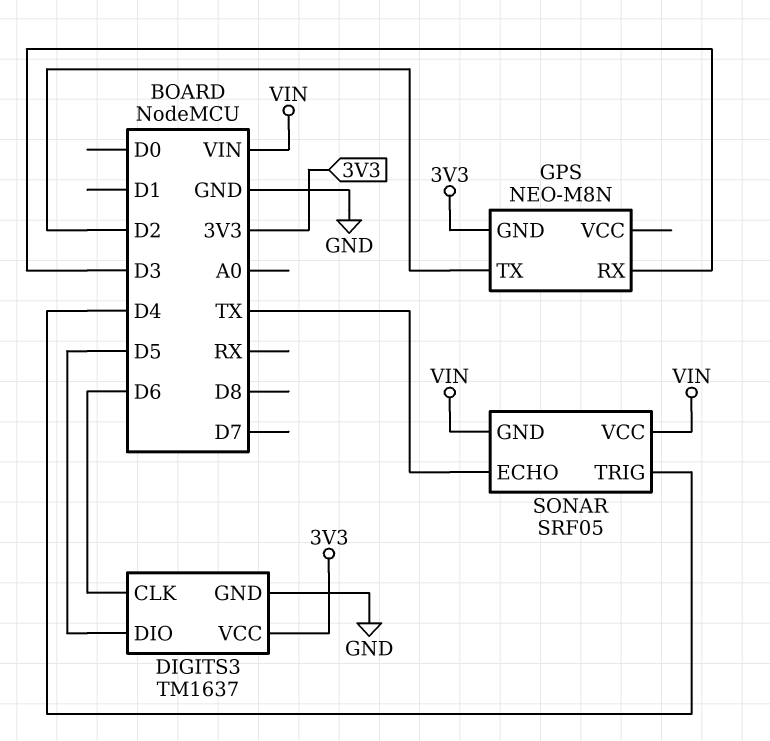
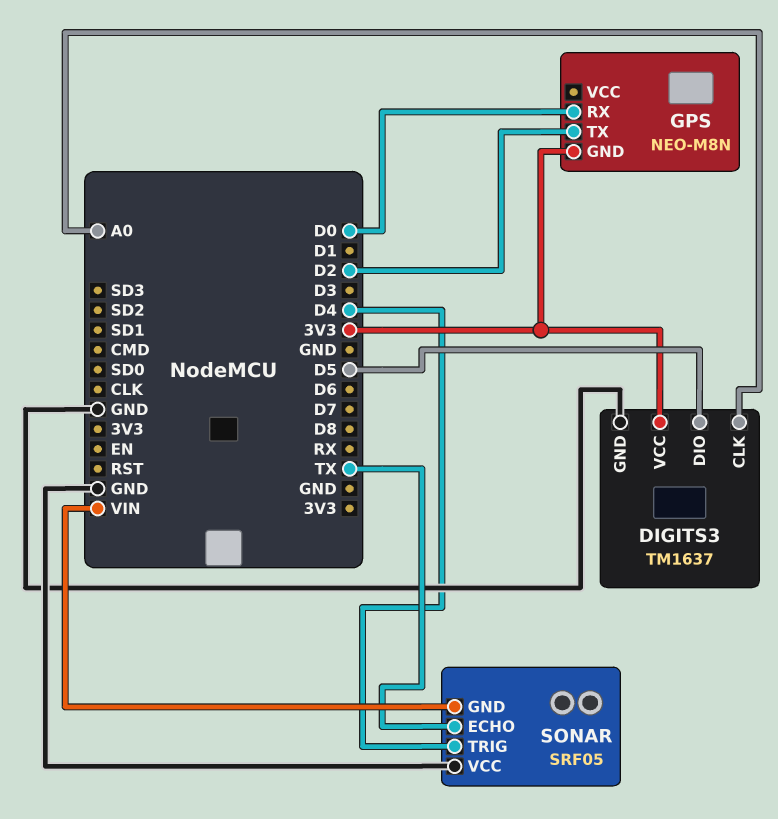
DIGITS3 pin CLK: D6 -> A0
GPS pin RX: D3 -> D0
SONAR pin VCC: VIN -> GND

